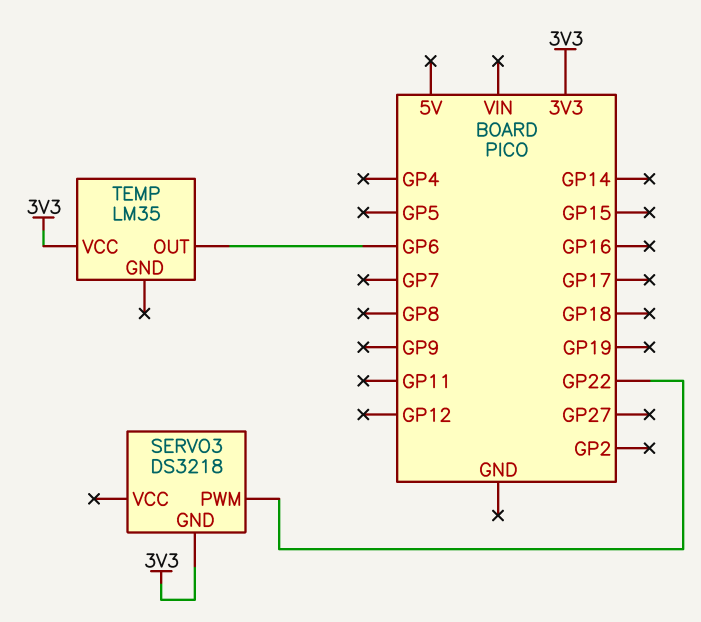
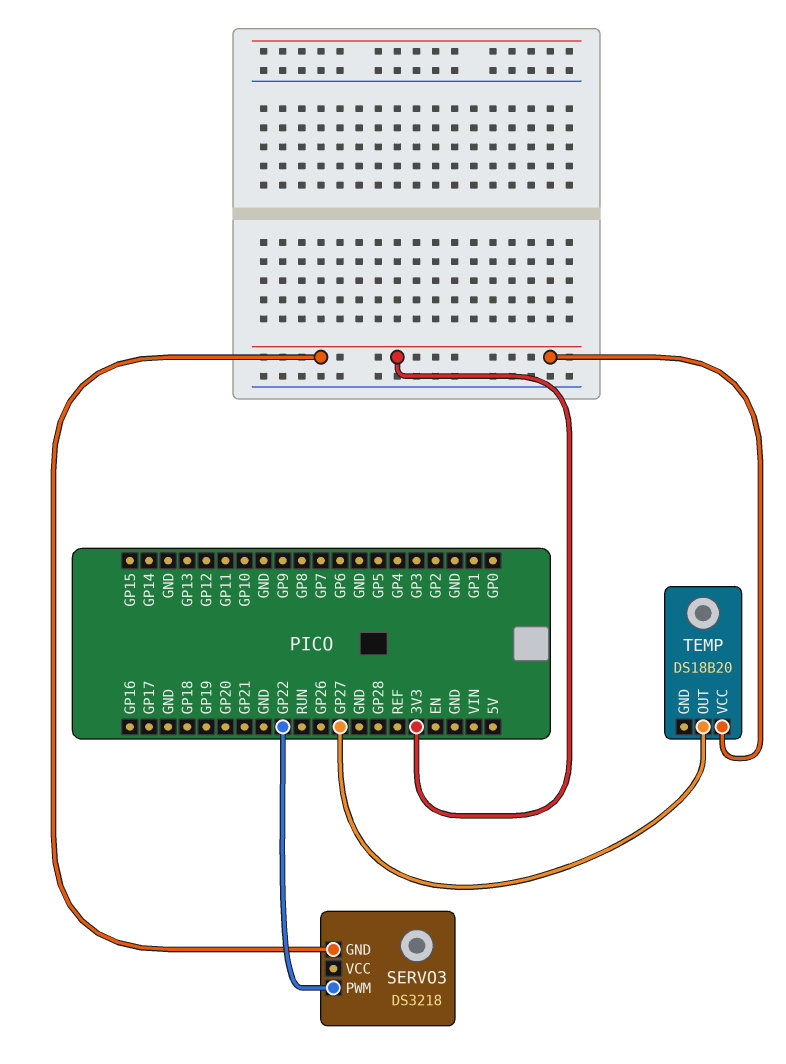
TEMP: LM35 -> DS18B20
TEMP pin OUT: GP6 -> GP27

